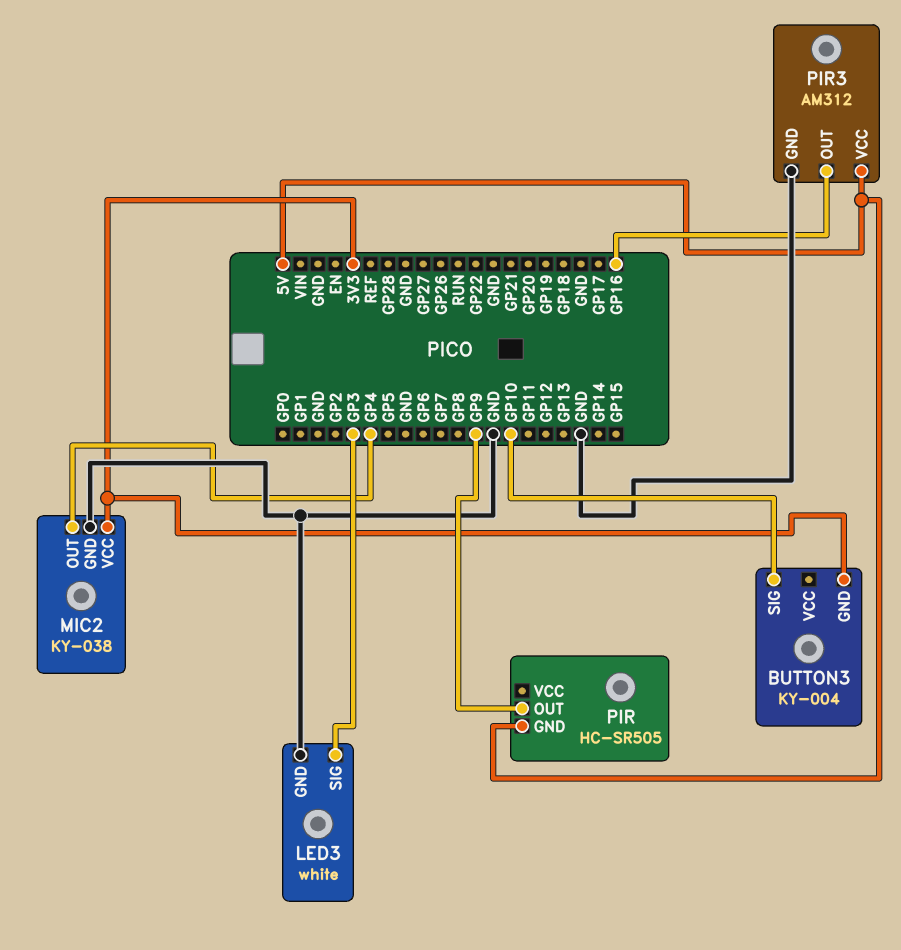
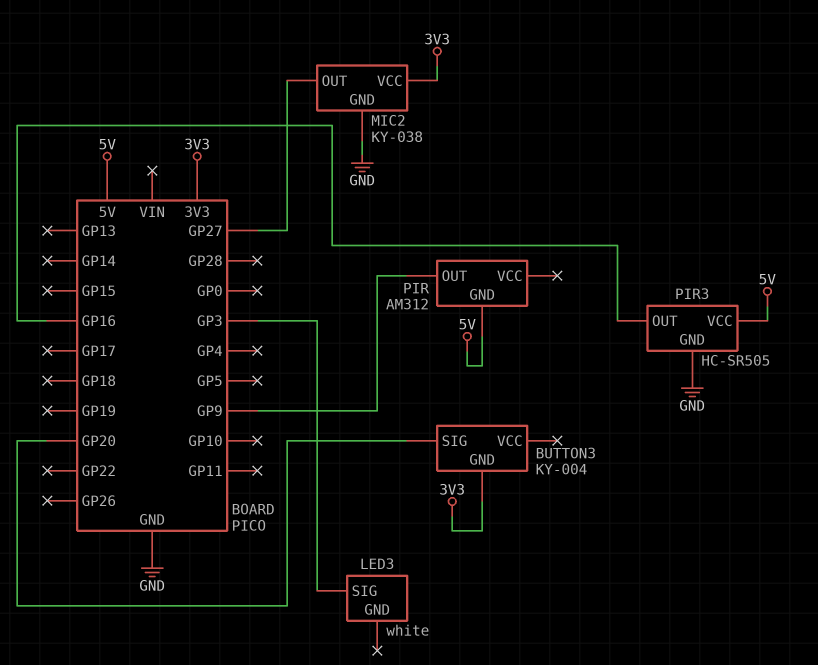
BUTTON3 pin SIG: GP10 -> GP20
LED3 pin GND: GND -> none
MIC2 pin OUT: GP4 -> GP27
PIR: HC-SR505 -> AM312
PIR3: AM312 -> HC-SR505

